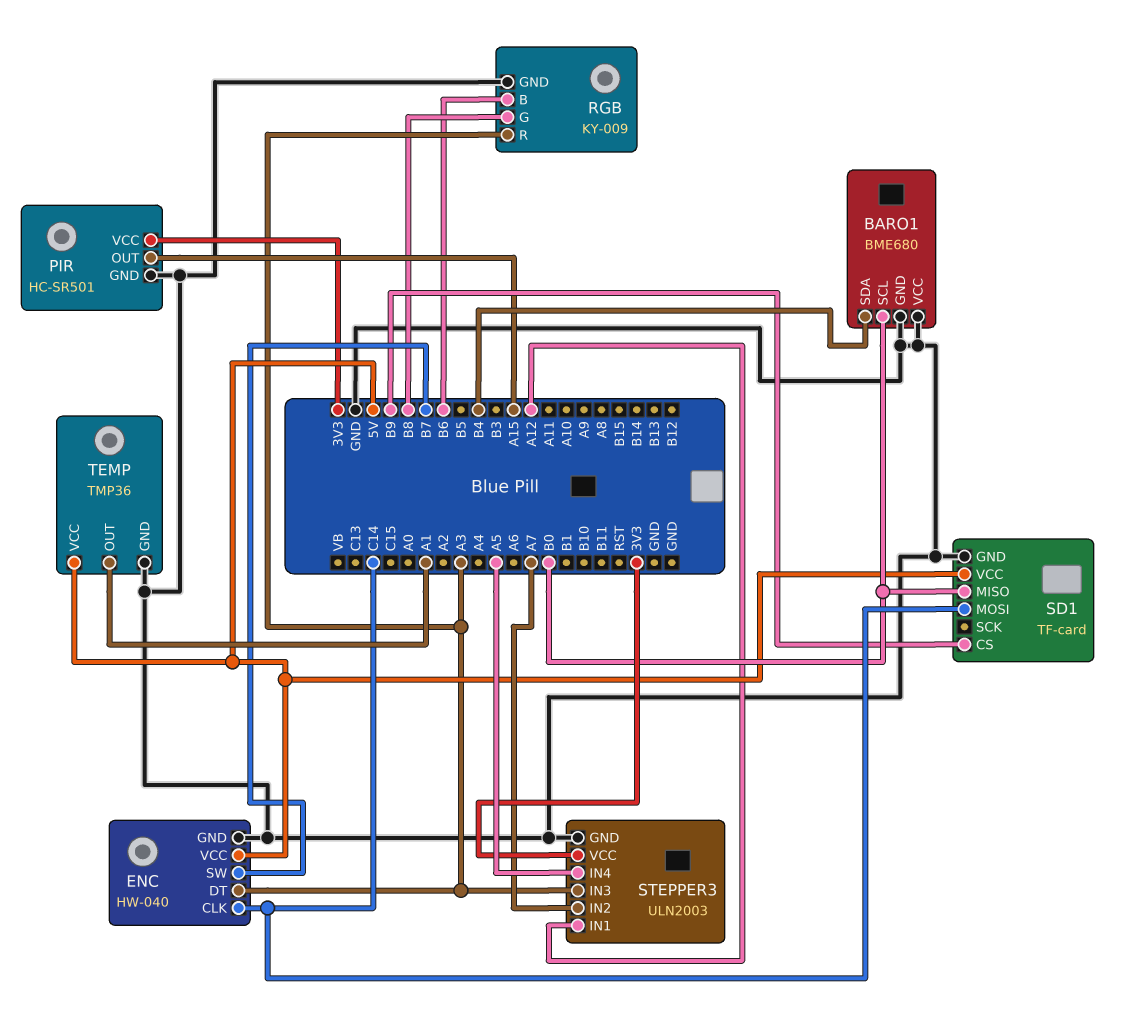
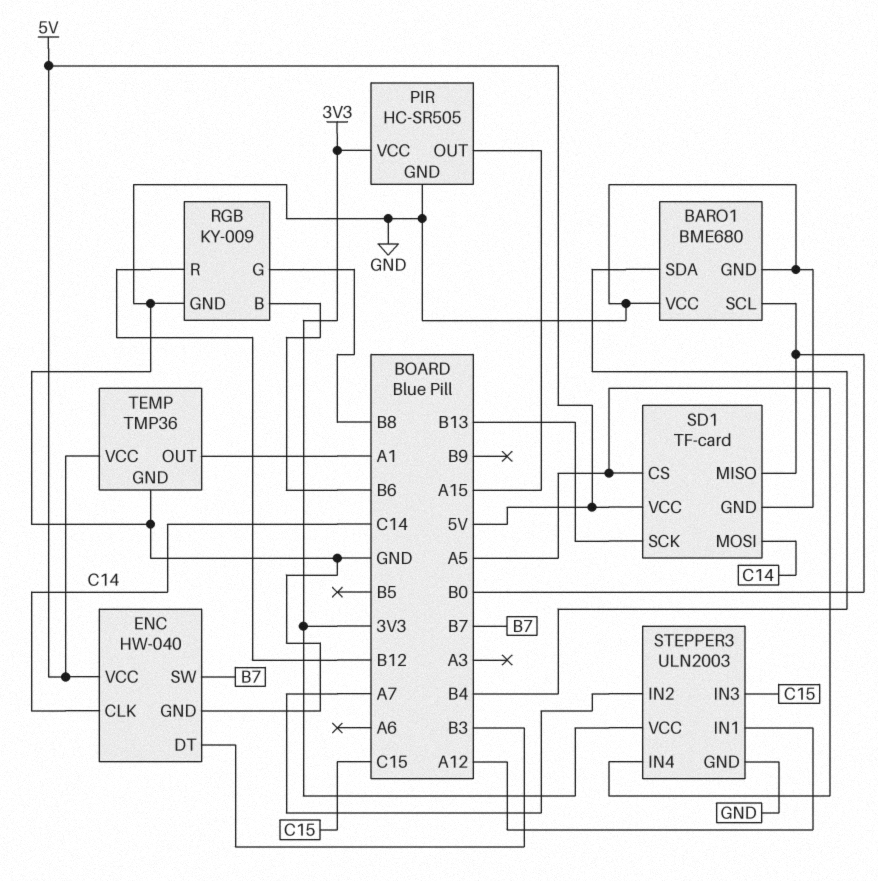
ENC pin DT: A3 -> B3
PIR: HC-SR501 -> HC-SR505
RGB pin R: A3 -> B12
SD1 pin CS: B9 -> A5
SD1 pin SCK: none -> B13
STEPPER3 pin IN3: A3 -> C15

